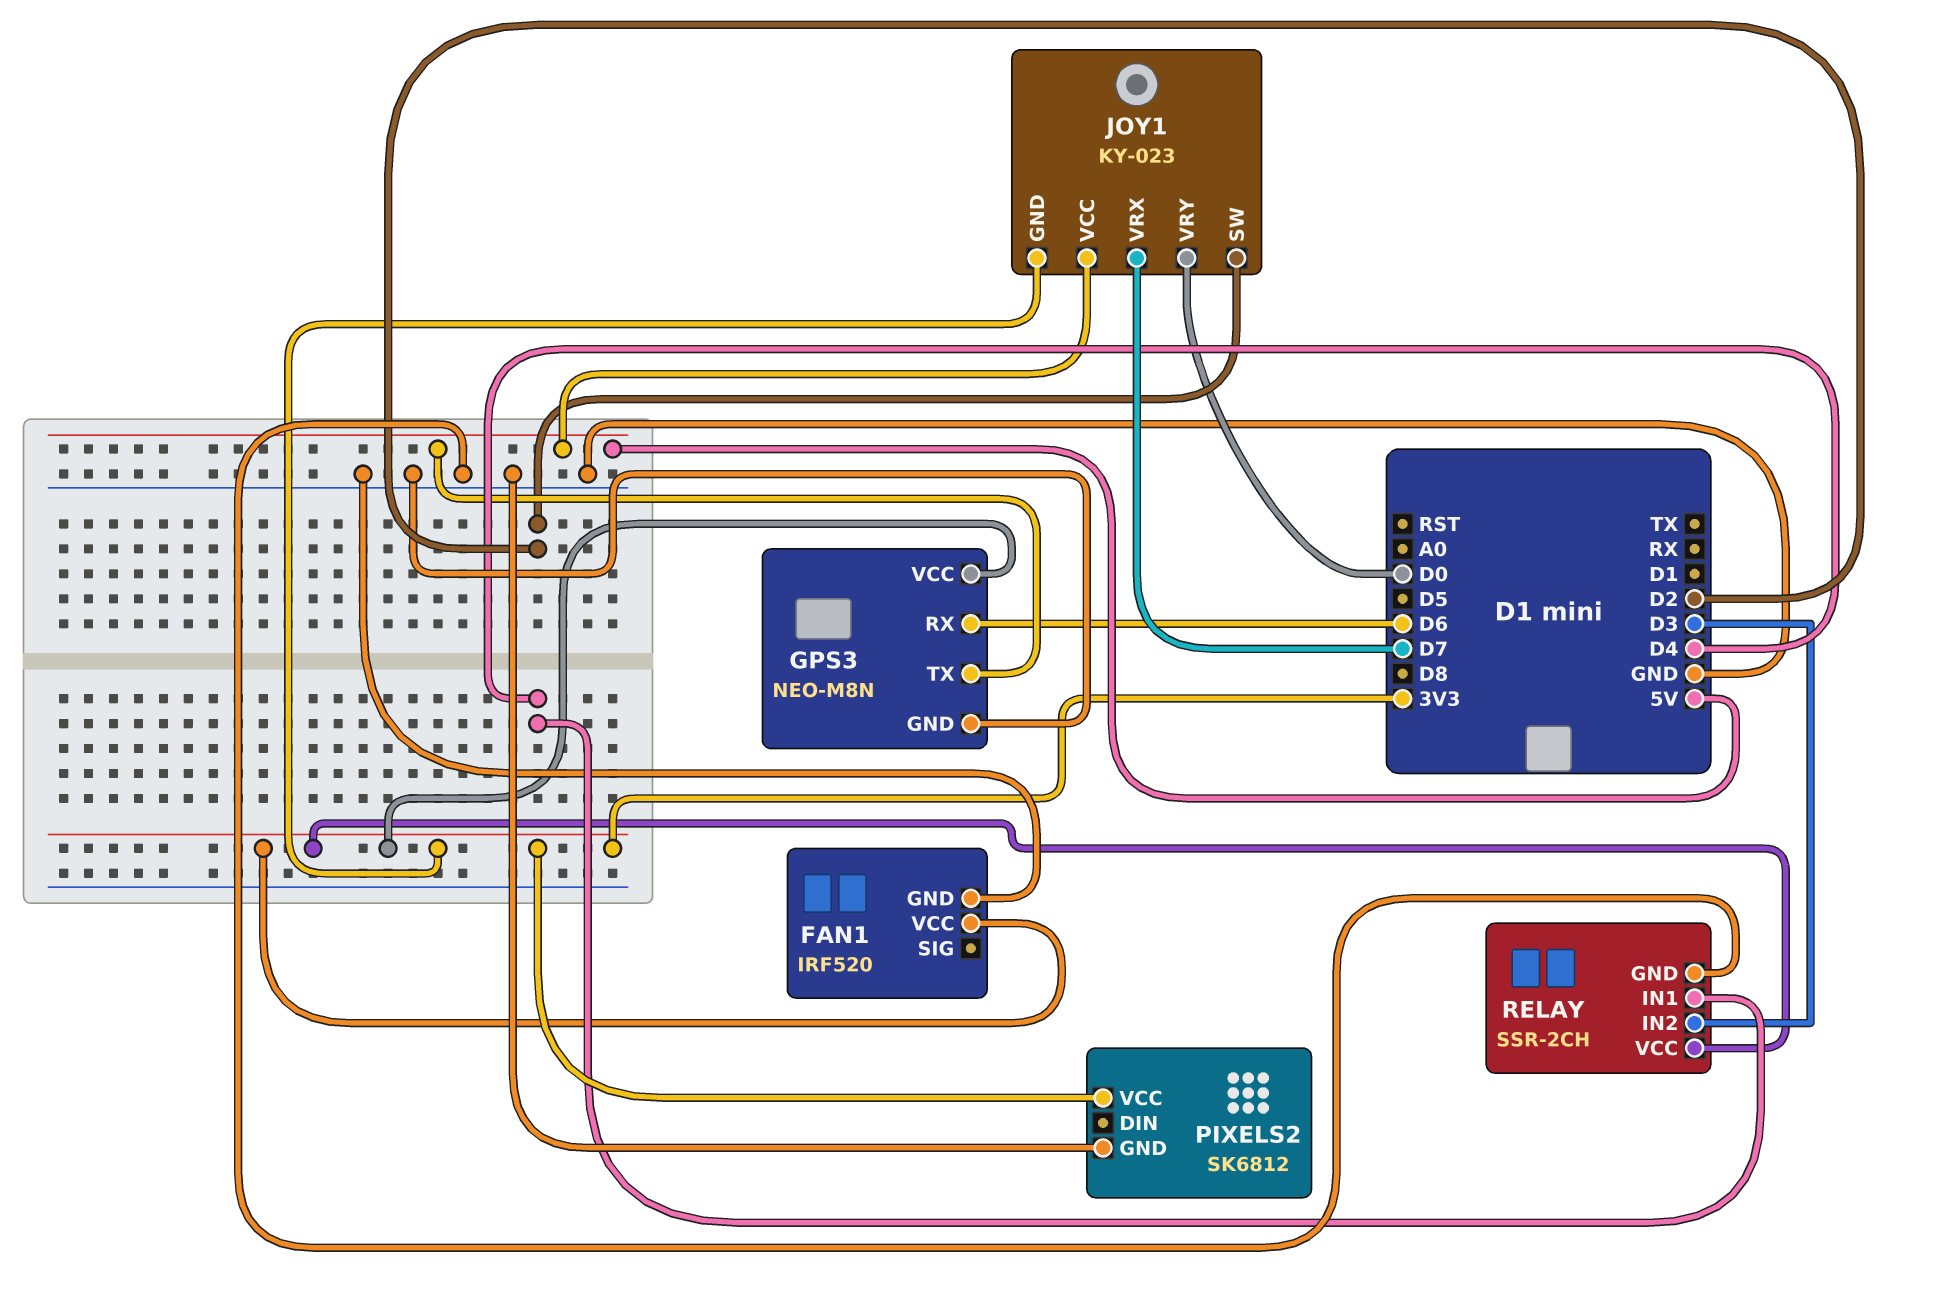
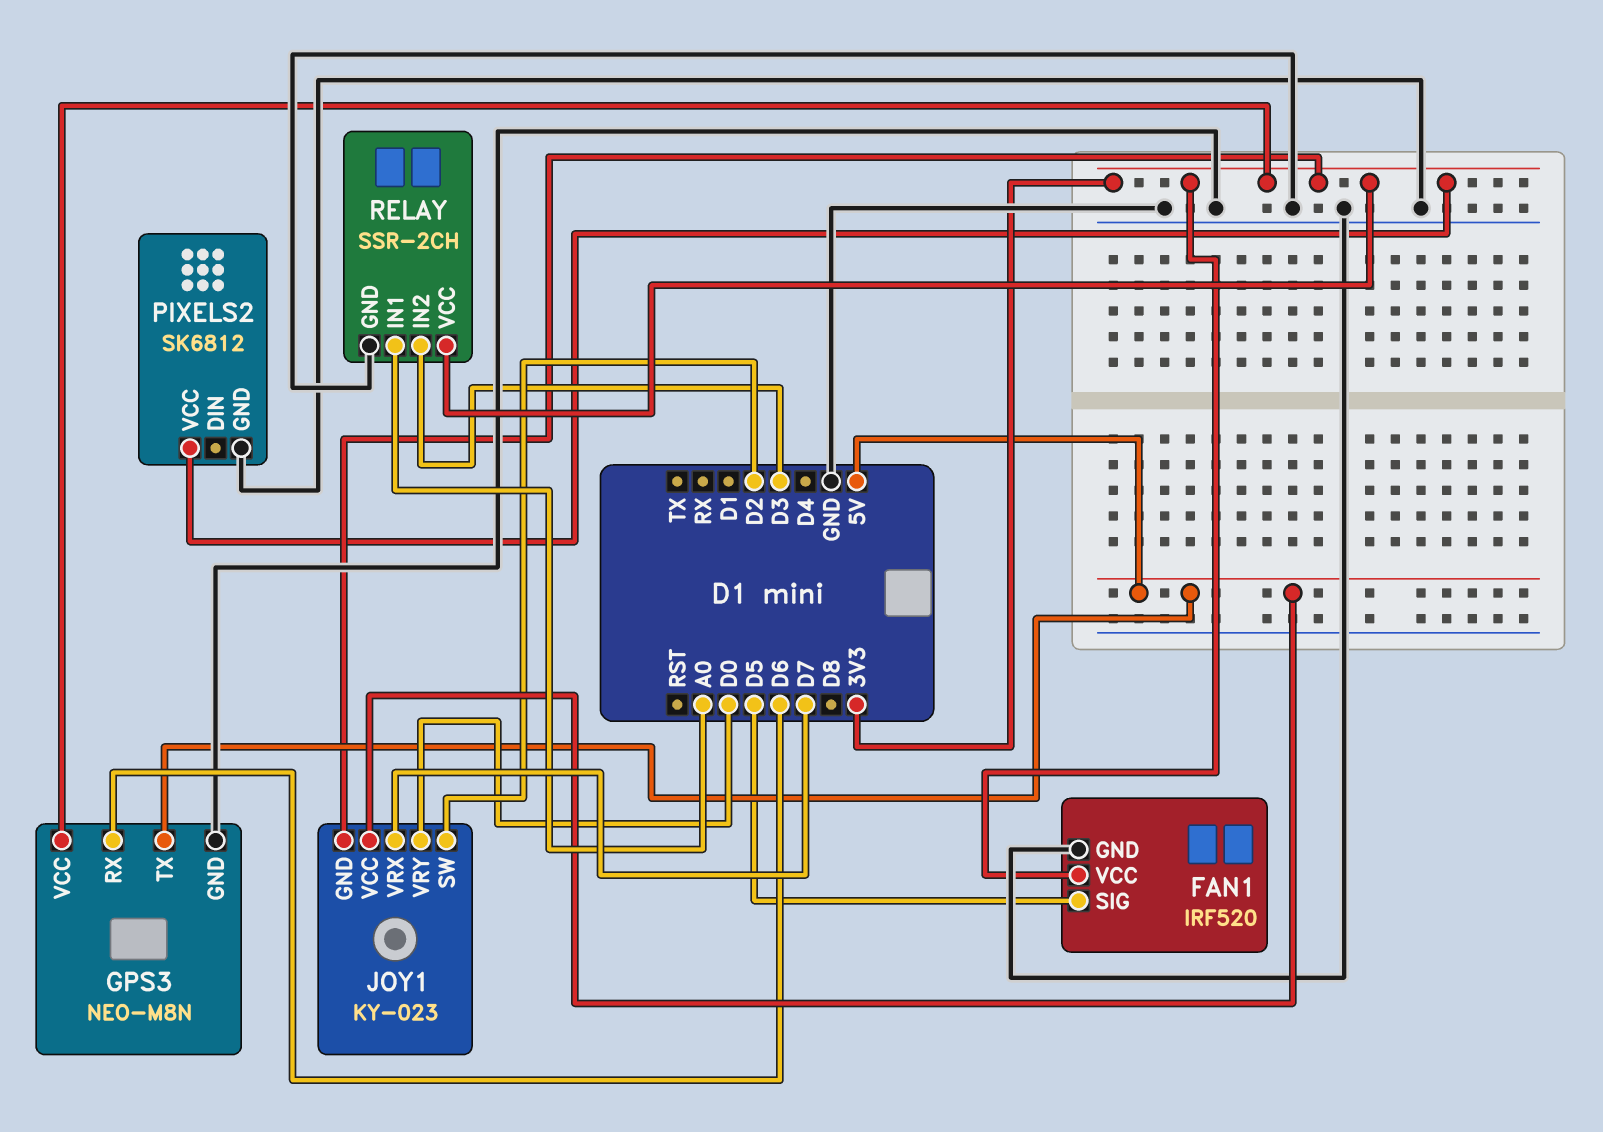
FAN1 pin SIG: none -> D5
RELAY pin IN1: D4 -> A0

